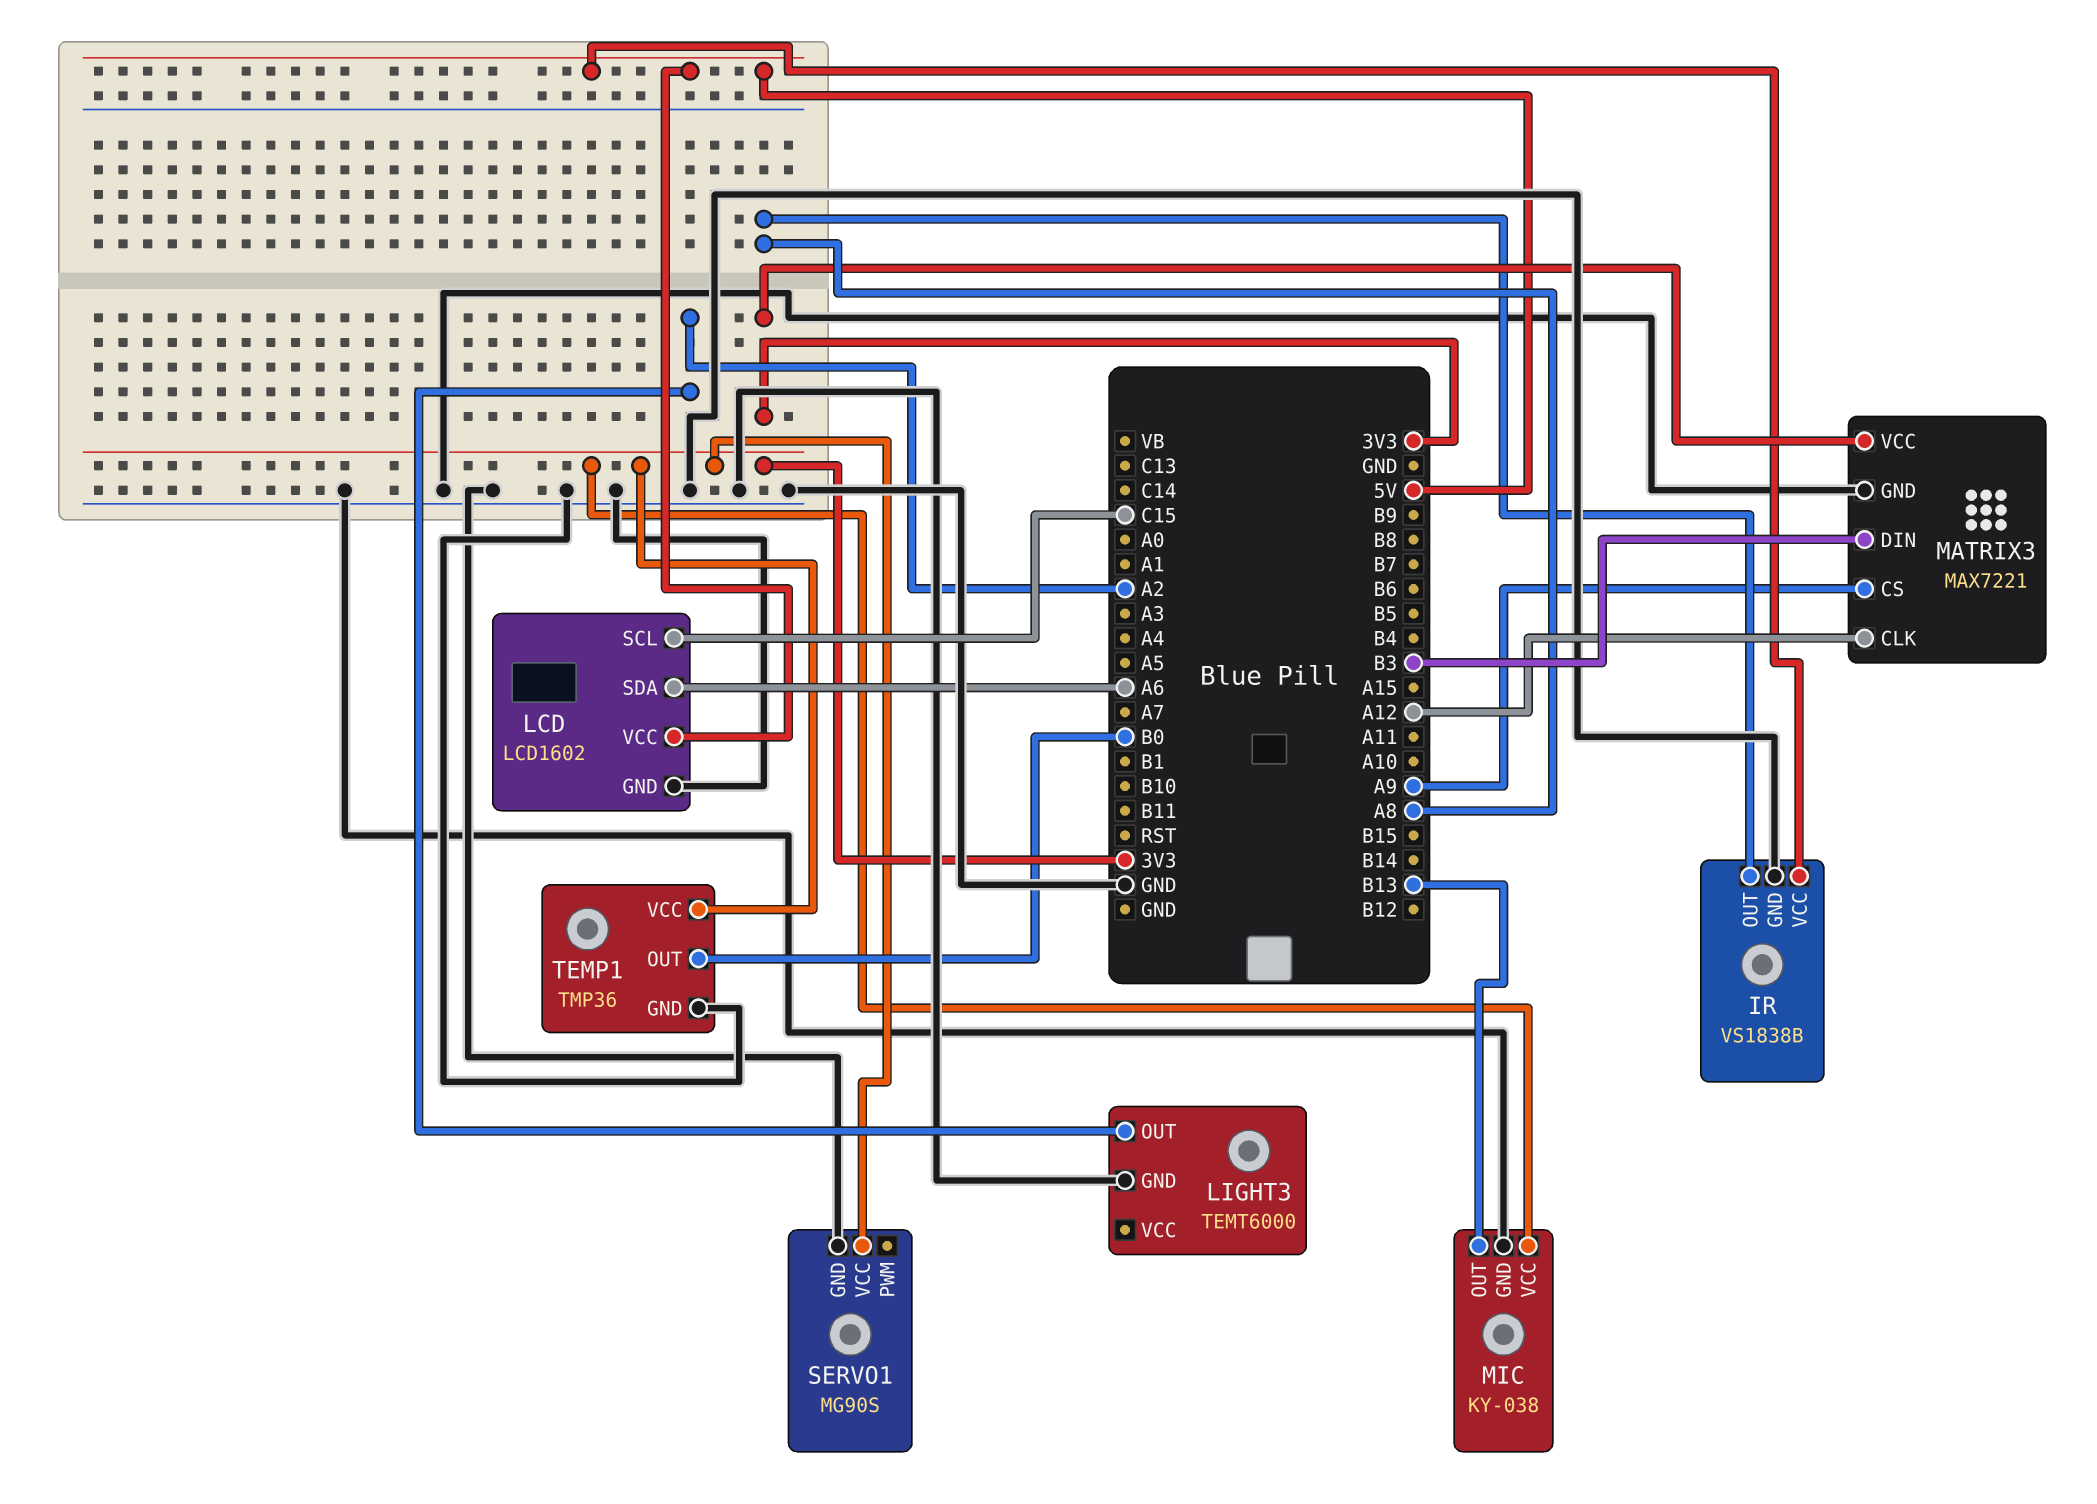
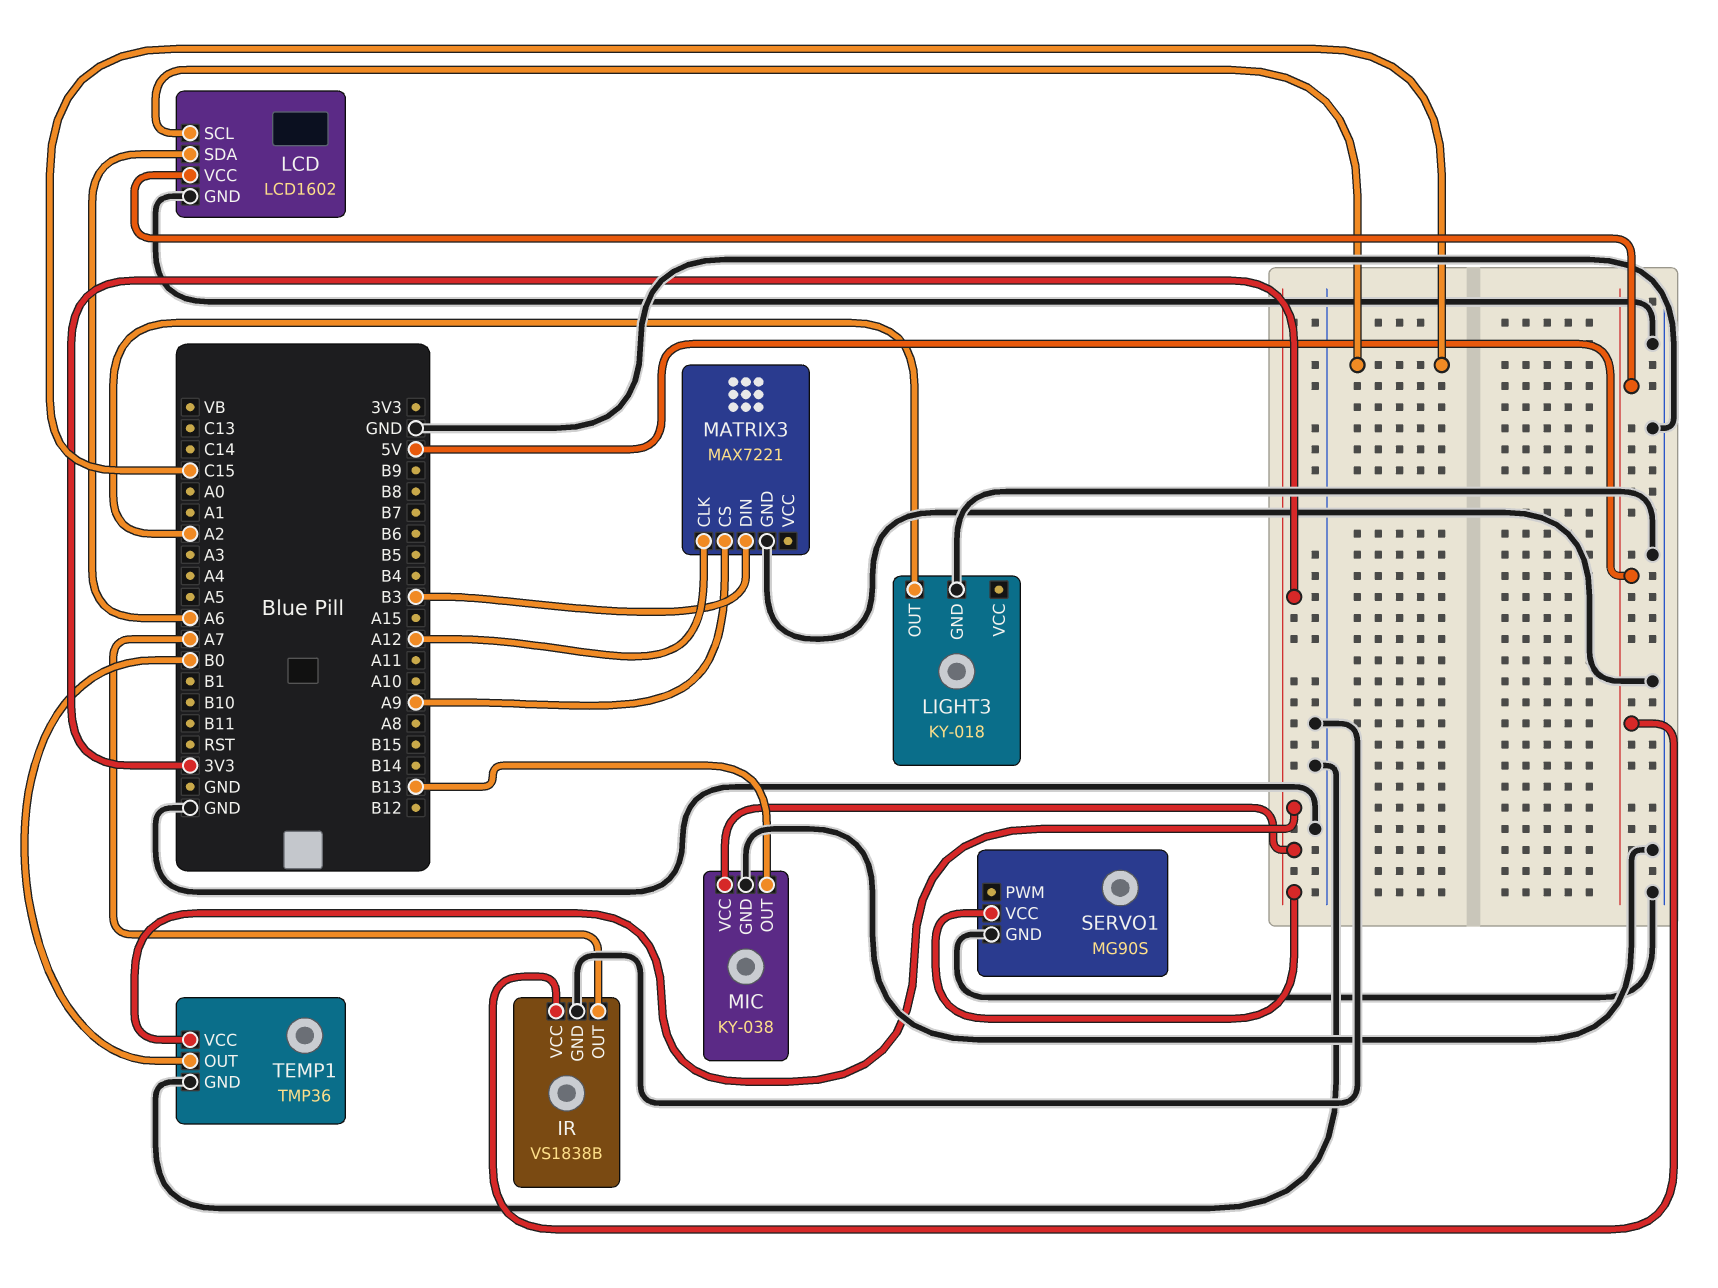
IR pin OUT: A8 -> A7
LIGHT3: TEMT6000 -> KY-018
MATRIX3 pin VCC: 3V3 -> none

